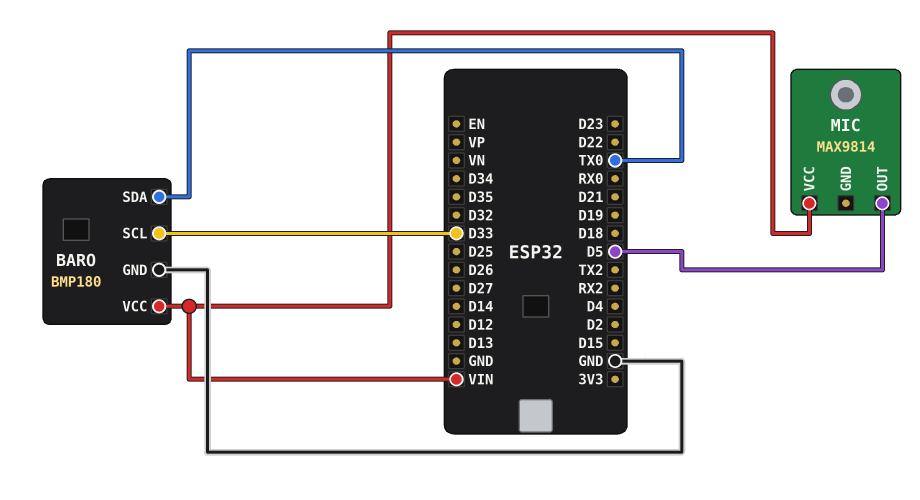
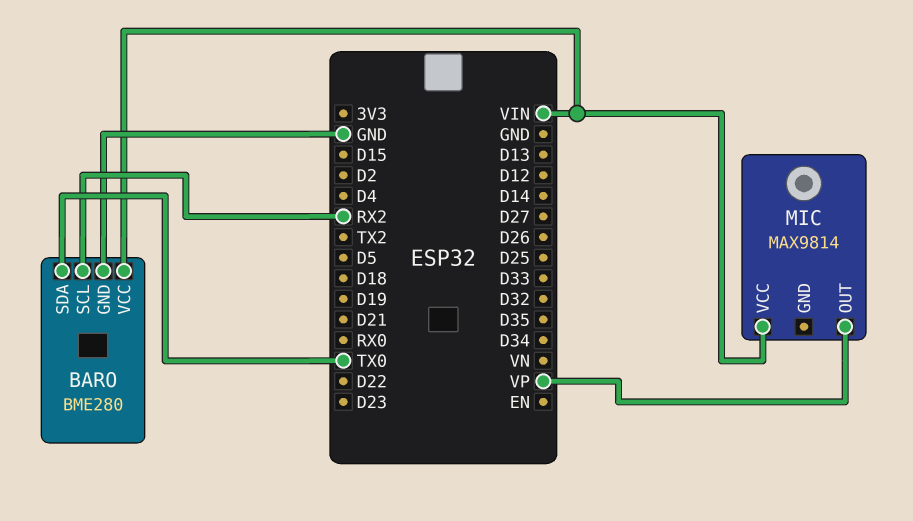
BARO: BMP180 -> BME280
BARO pin SCL: D33 -> RX2
MIC pin OUT: D5 -> VP

